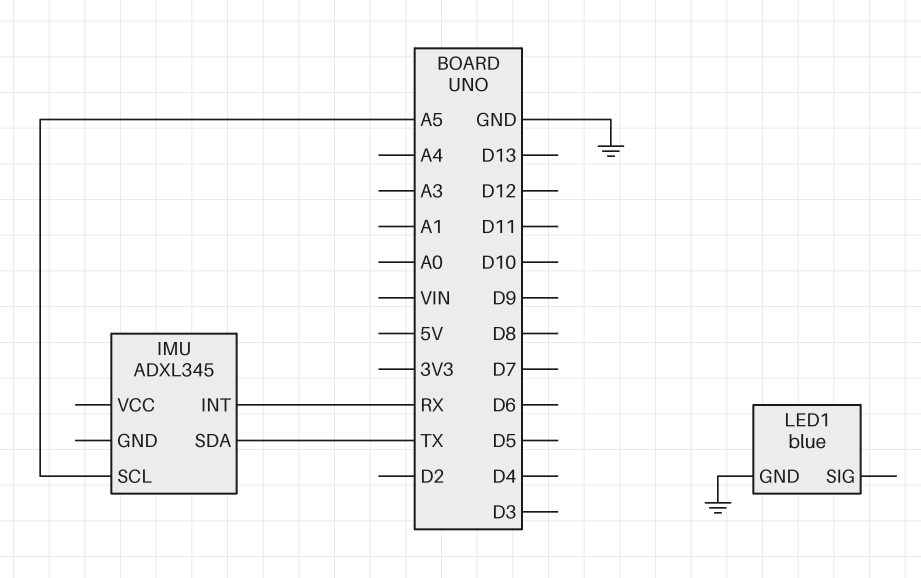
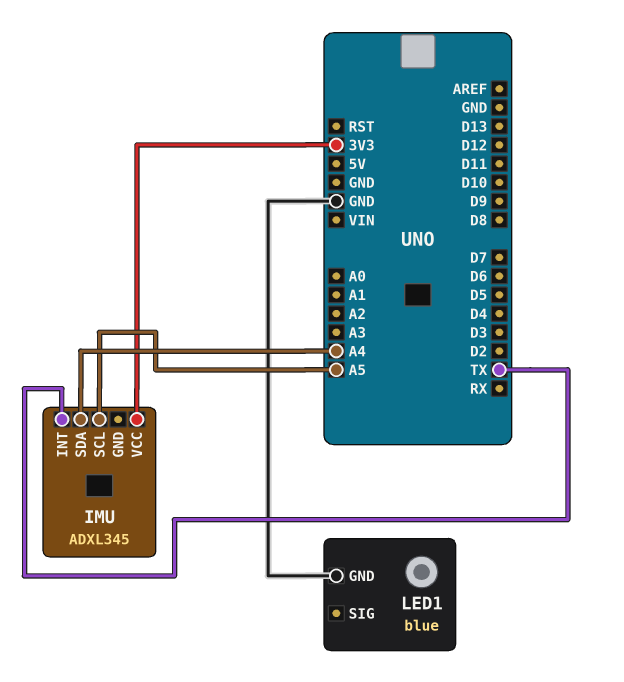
IMU pin INT: RX -> TX
IMU pin SDA: TX -> A4
IMU pin VCC: none -> 3V3

